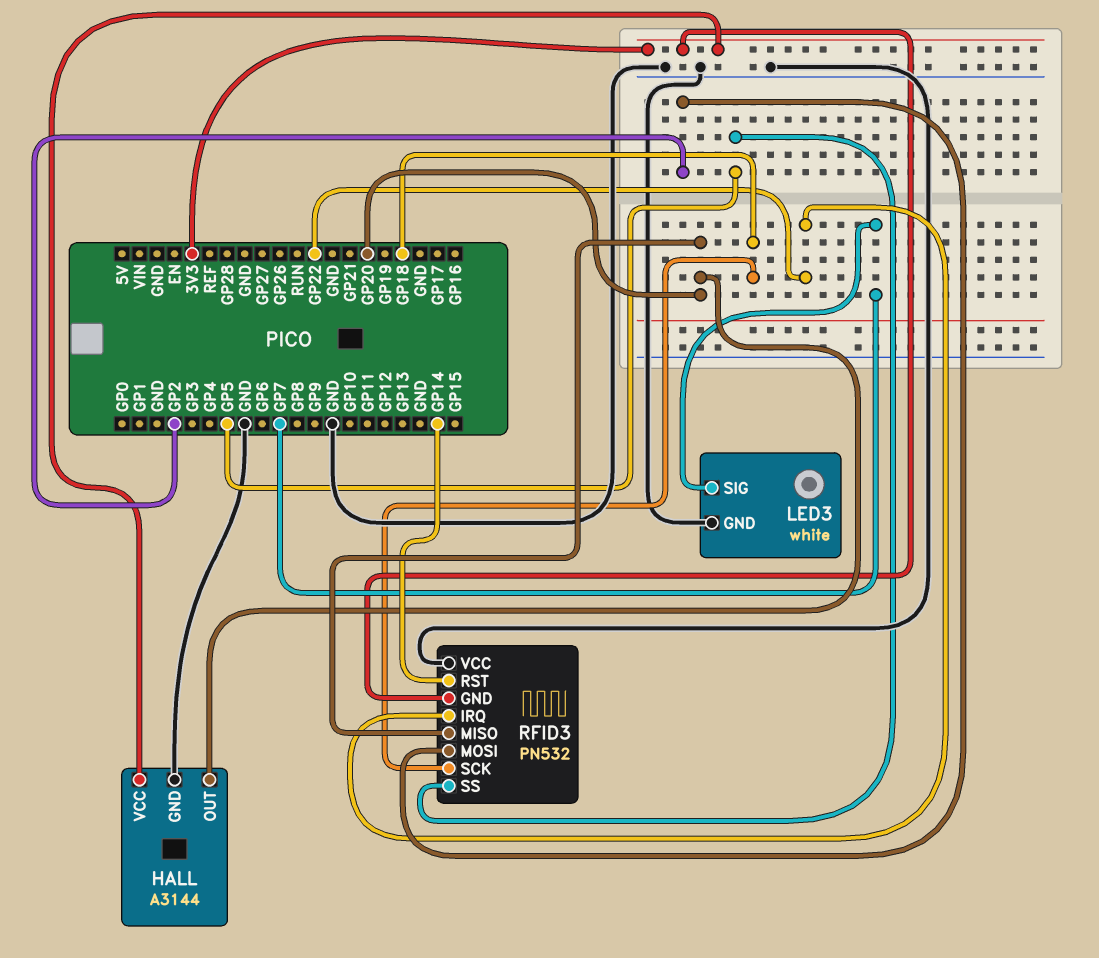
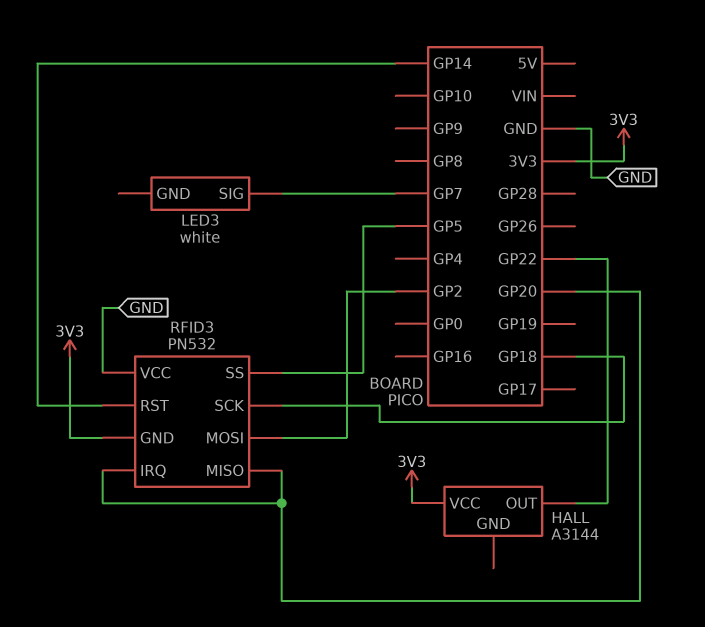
HALL pin GND: GND -> none
HALL pin OUT: GP20 -> GP22
LED3 pin GND: GND -> none
RFID3 pin IRQ: GP22 -> GP20

